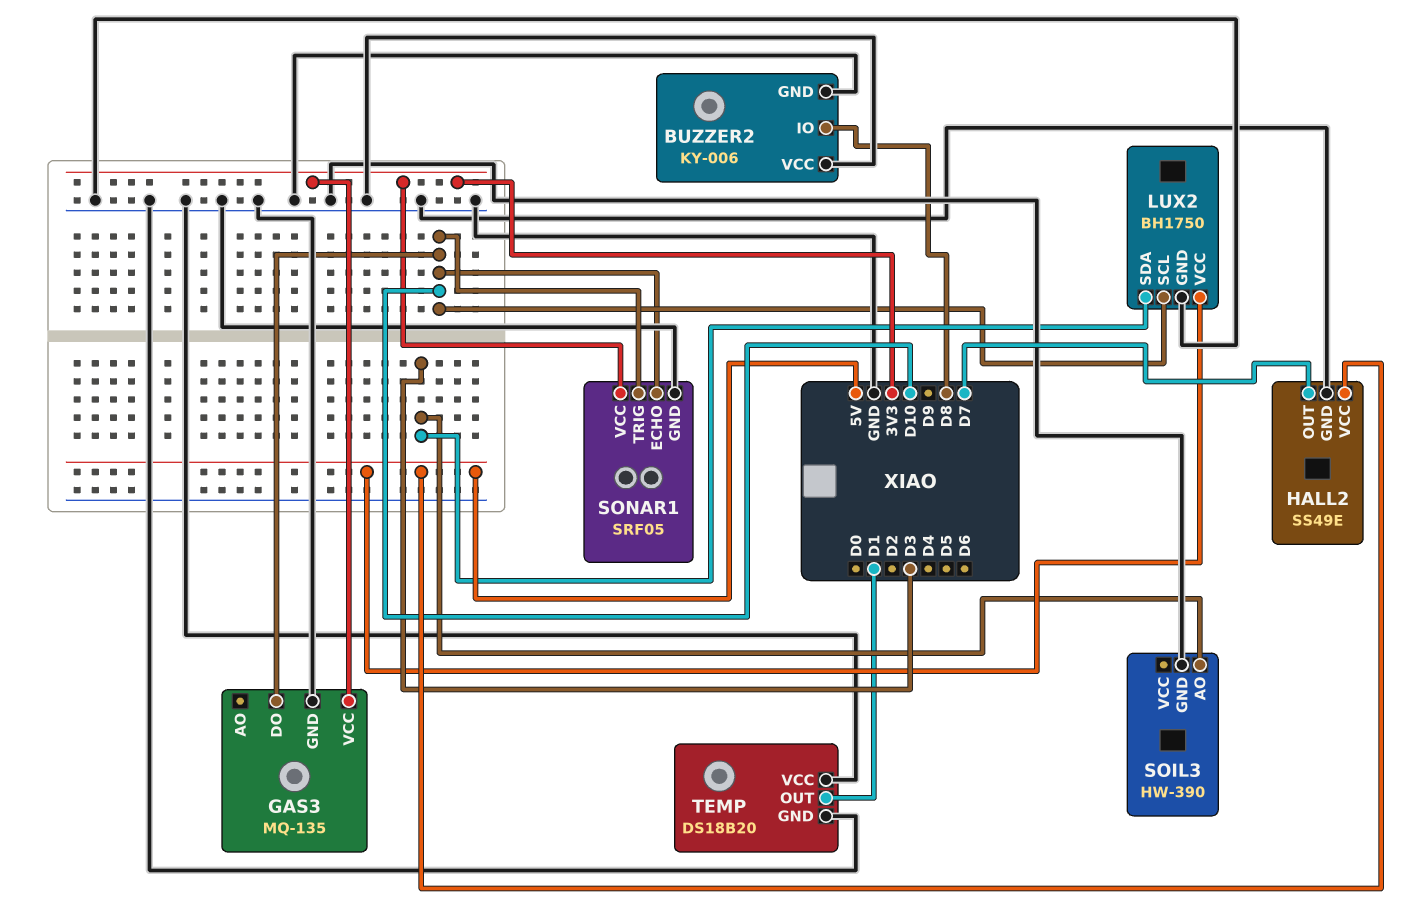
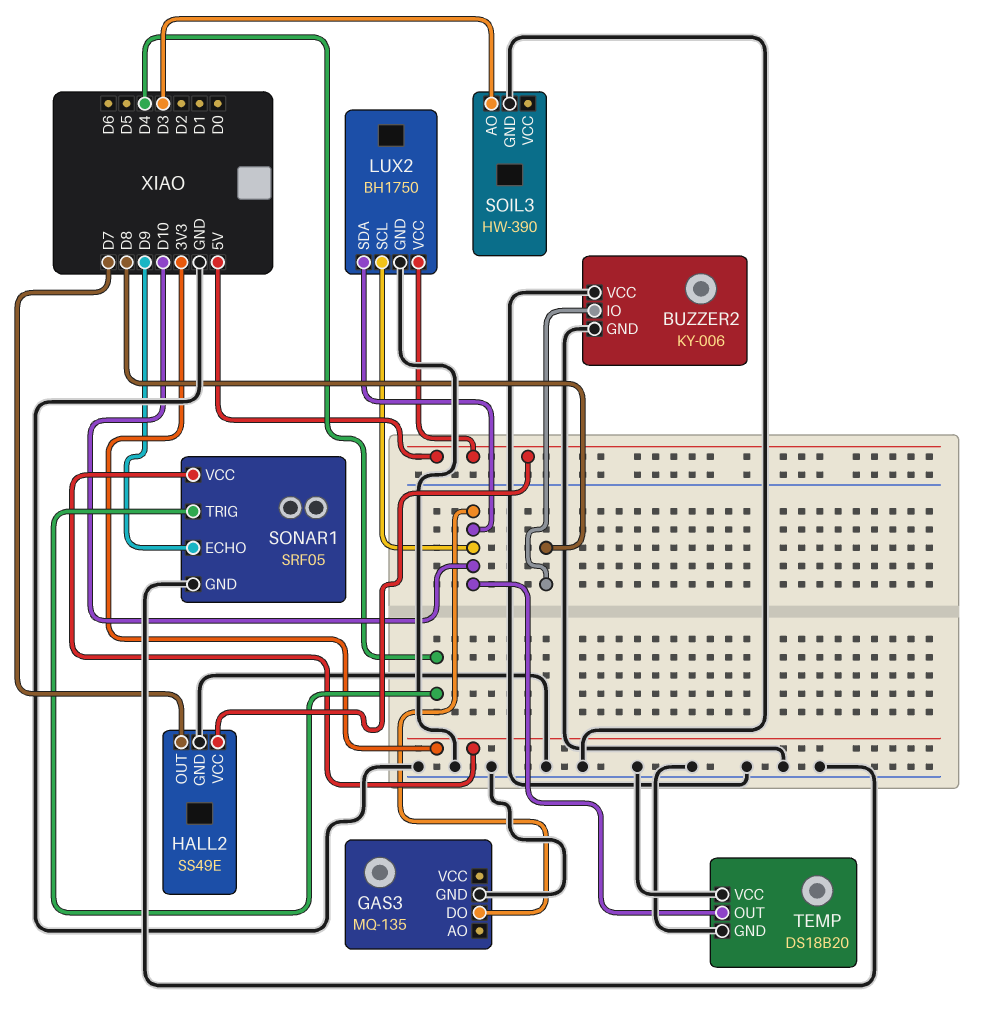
GAS3 pin VCC: 3V3 -> none
LUX2 pin SDA: D3 -> D10
SONAR1 pin ECHO: D10 -> D9
SONAR1 pin TRIG: D10 -> D4
TEMP pin OUT: D1 -> D10

